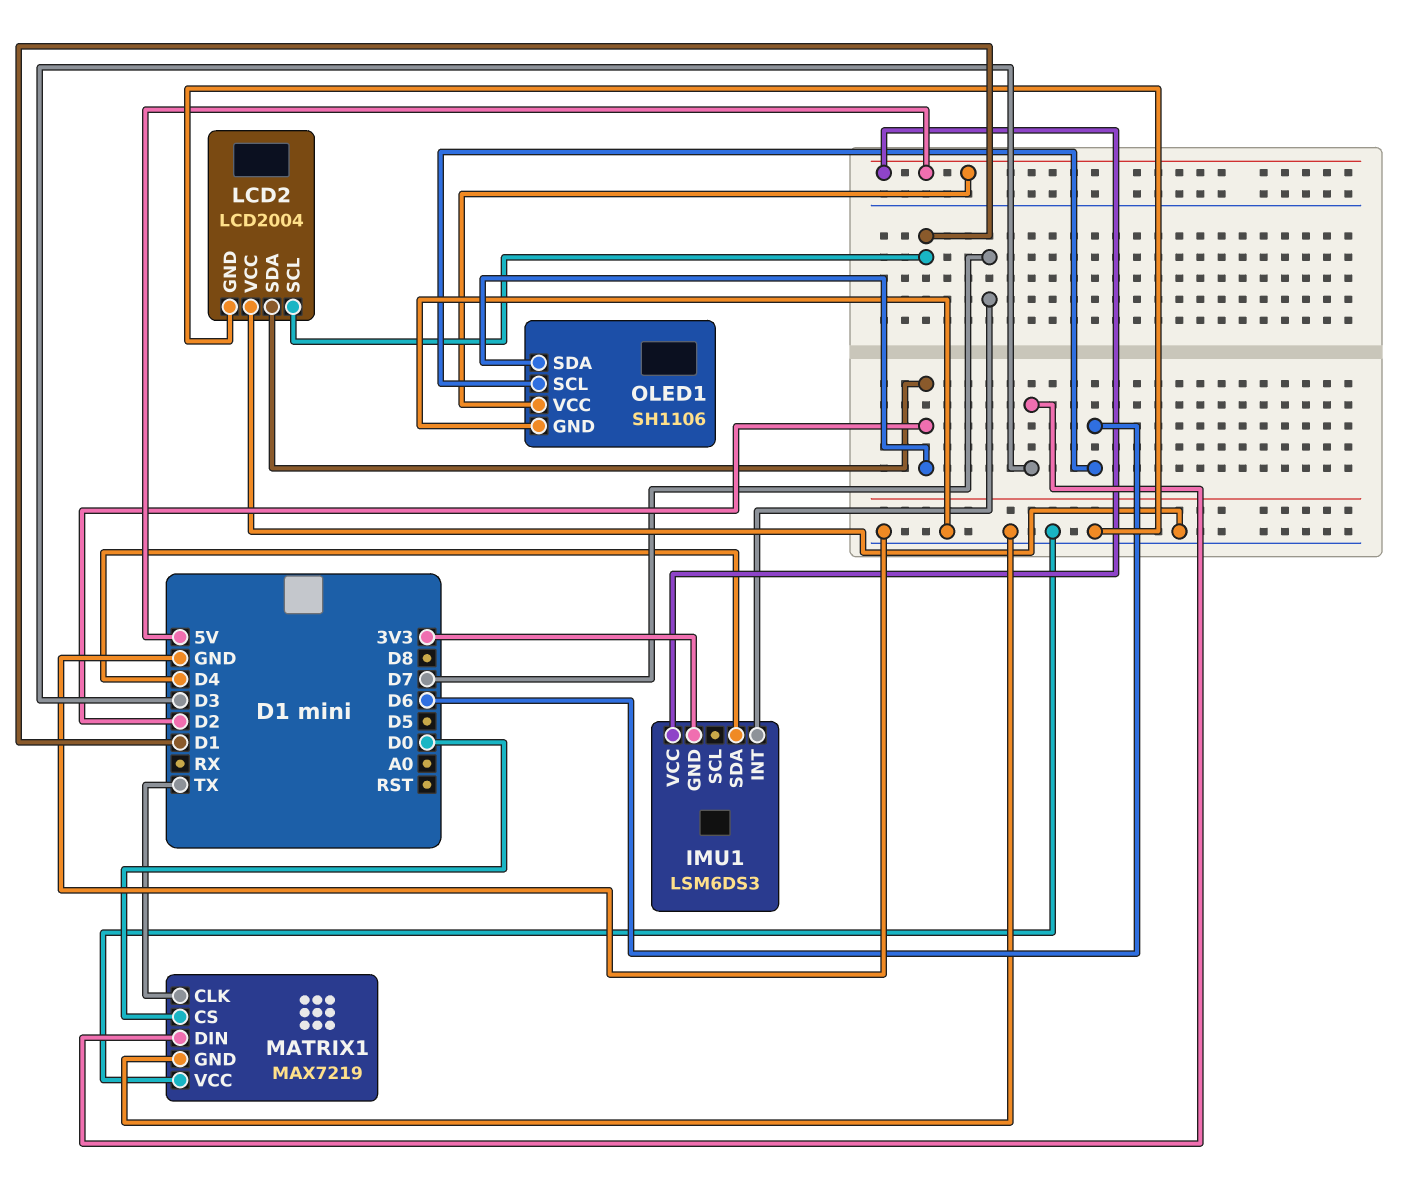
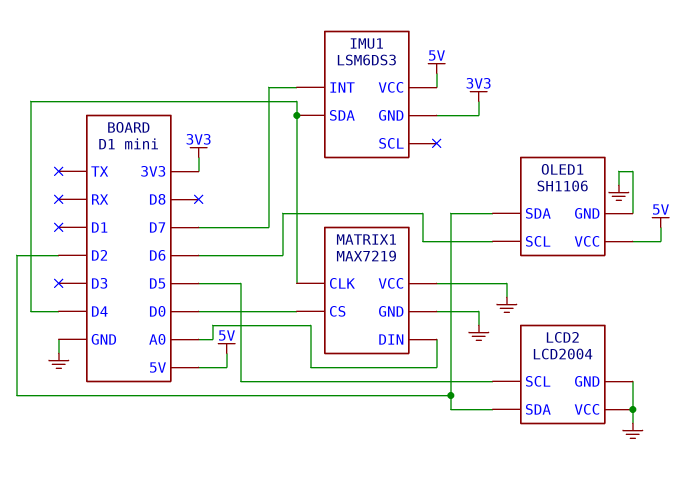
LCD2 pin SCL: D1 -> D5
MATRIX1 pin CLK: TX -> D4
MATRIX1 pin DIN: D3 -> A0

